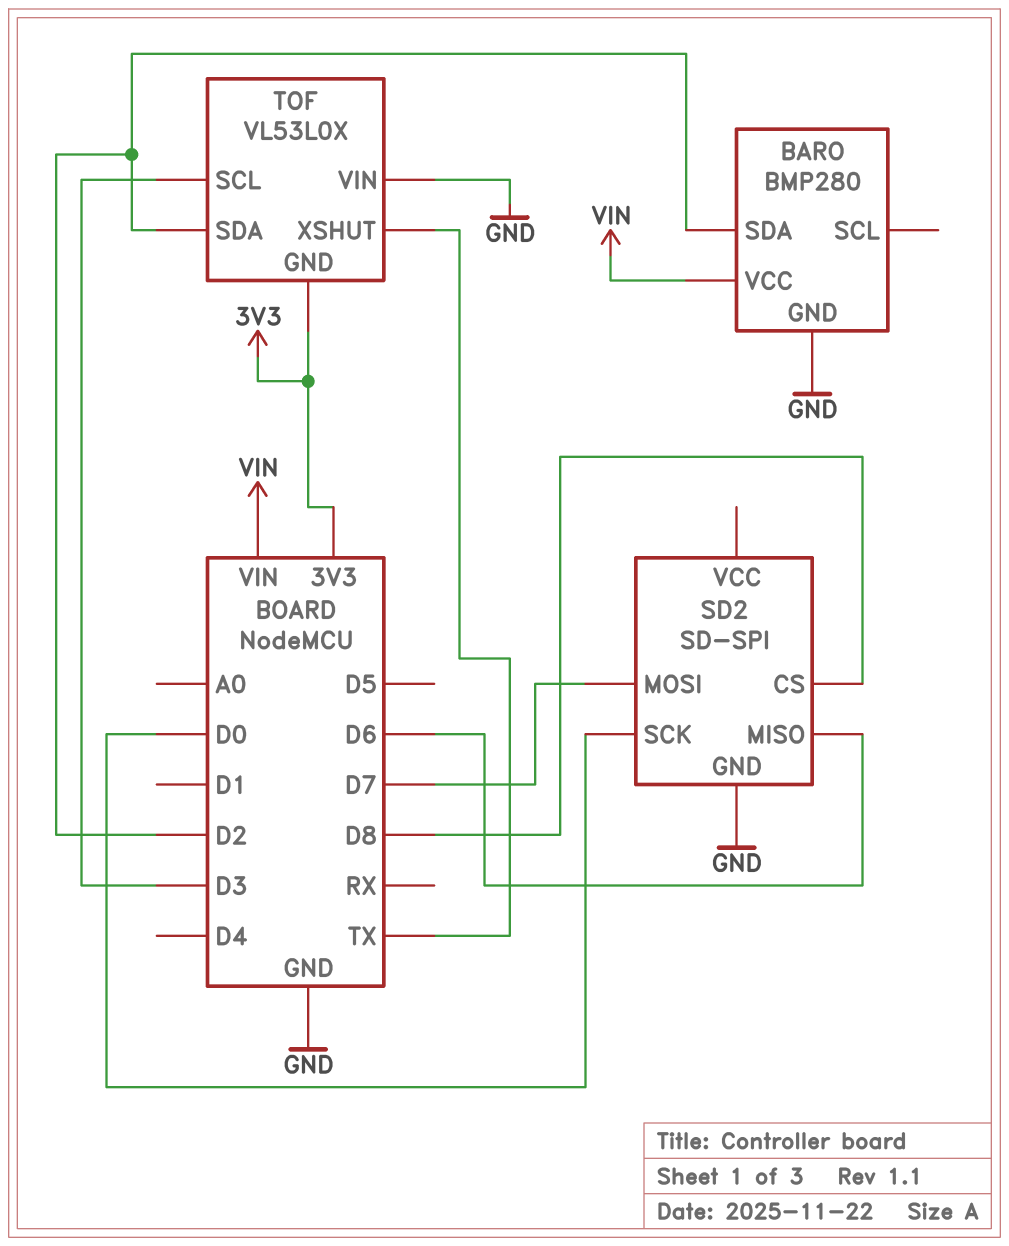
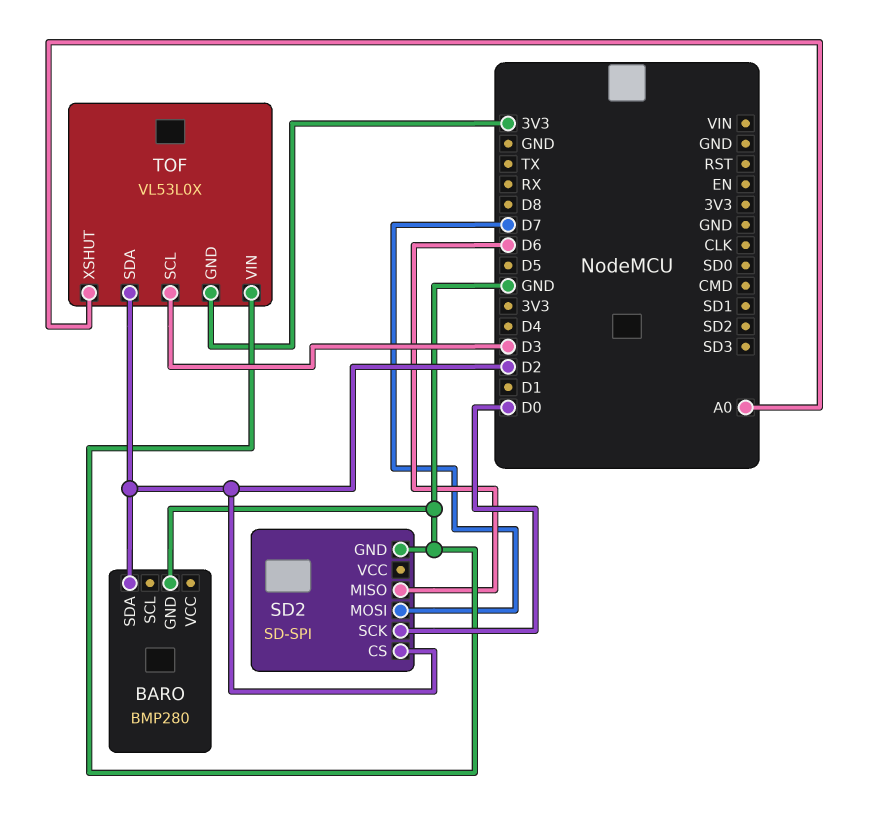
BARO pin VCC: VIN -> none
SD2 pin CS: D8 -> D2
TOF pin XSHUT: TX -> A0

